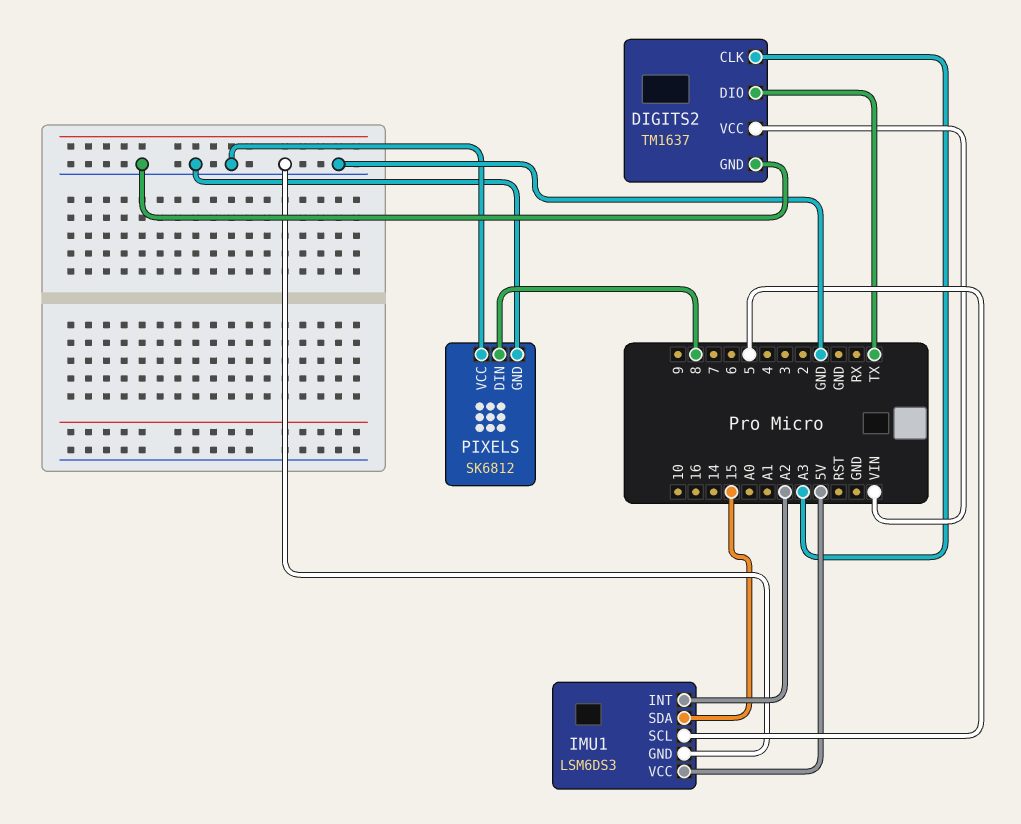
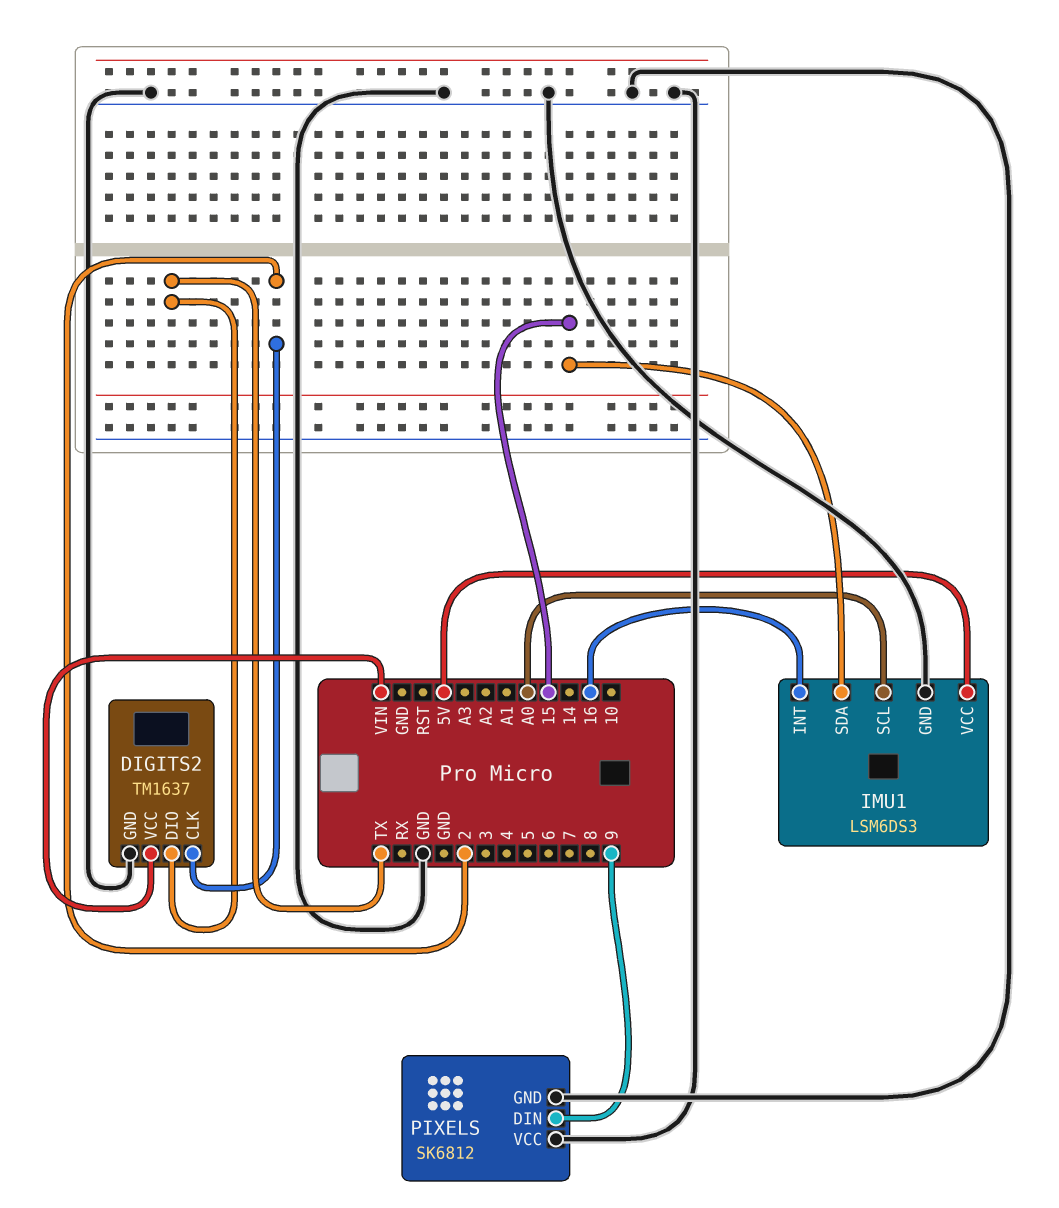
DIGITS2 pin CLK: A3 -> 2
IMU1 pin INT: A2 -> 16
IMU1 pin SCL: 5 -> A0
PIXELS pin DIN: 8 -> 9

